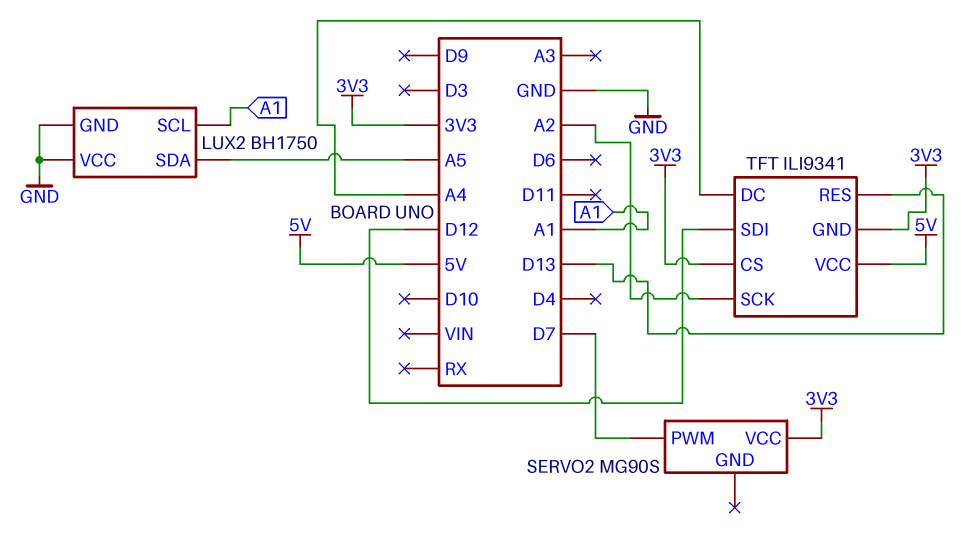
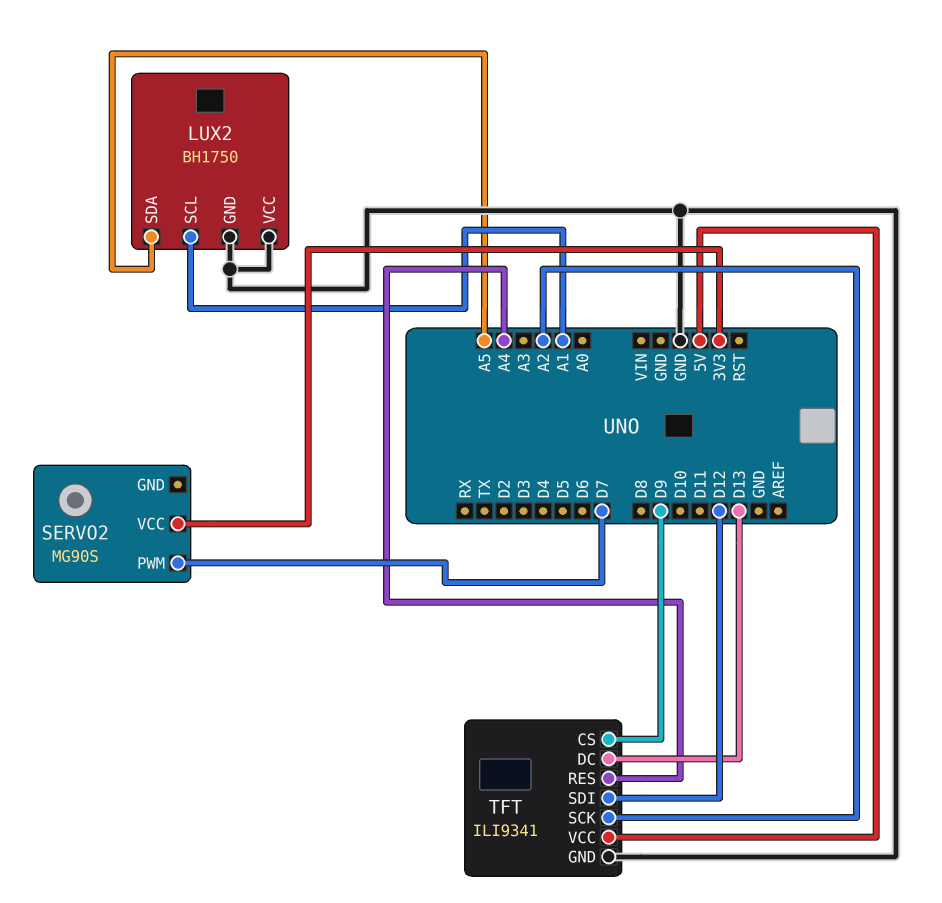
TFT pin CS: 3V3 -> D9
TFT pin DC: A4 -> D13
TFT pin GND: 3V3 -> GND
TFT pin RES: D13 -> A4

